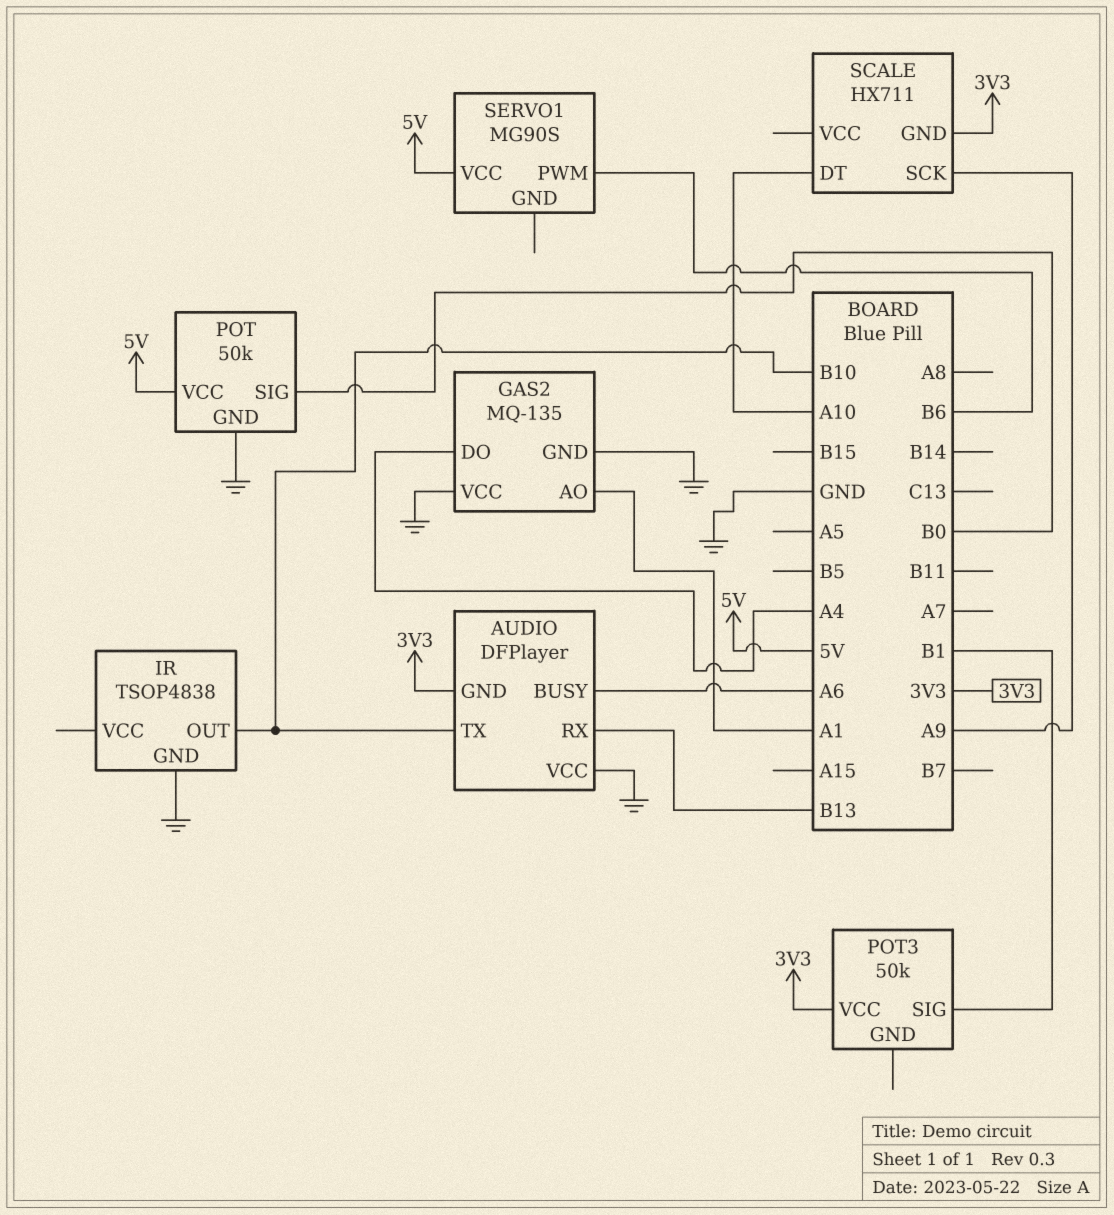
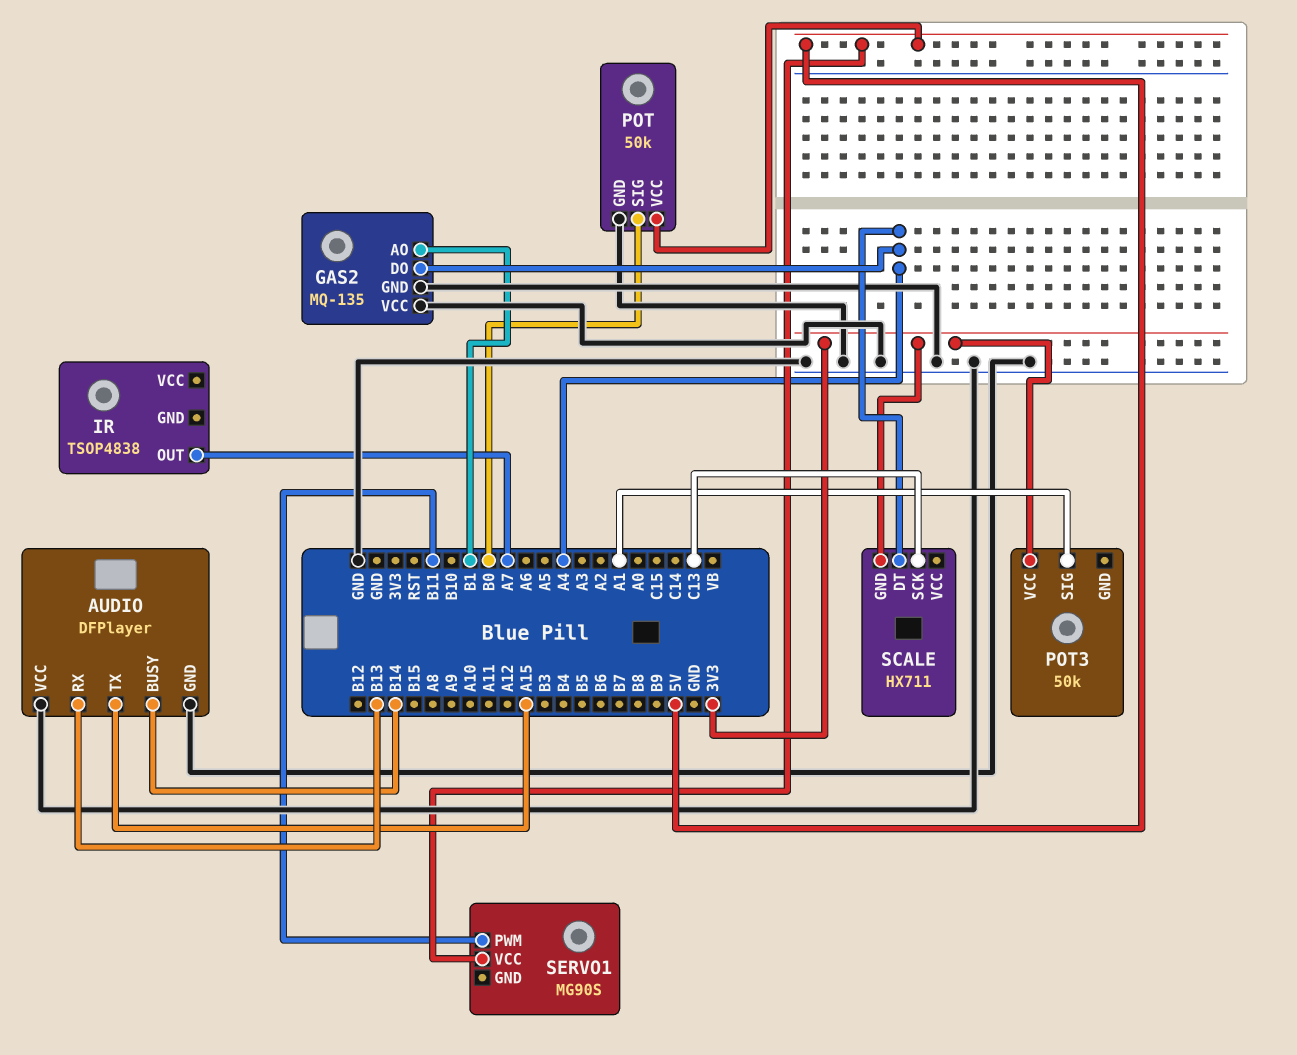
AUDIO pin BUSY: A6 -> B14
AUDIO pin GND: 3V3 -> GND
AUDIO pin TX: B10 -> A15
GAS2 pin AO: A1 -> B1
IR pin GND: GND -> none
IR pin OUT: B10 -> A7
POT3 pin SIG: B1 -> A1
SCALE pin DT: A10 -> A4
SCALE pin SCK: A9 -> C13
SERVO1 pin PWM: B6 -> B11

